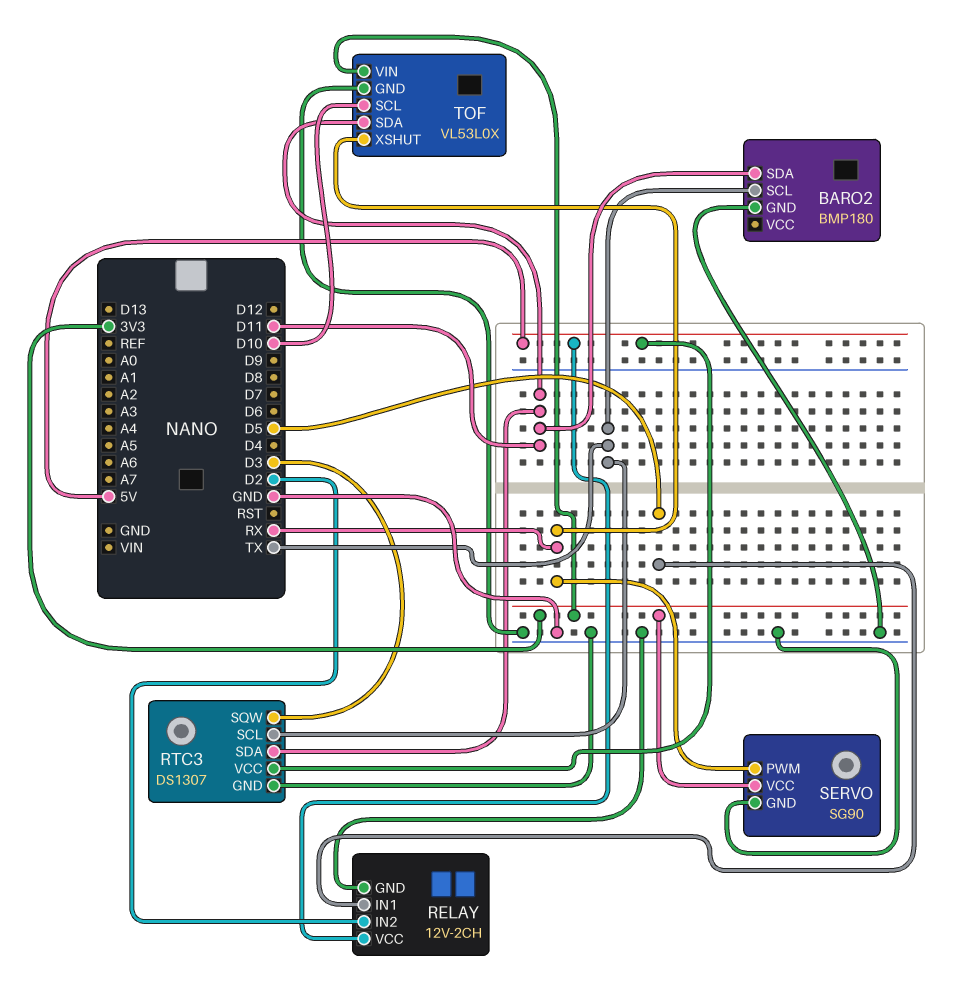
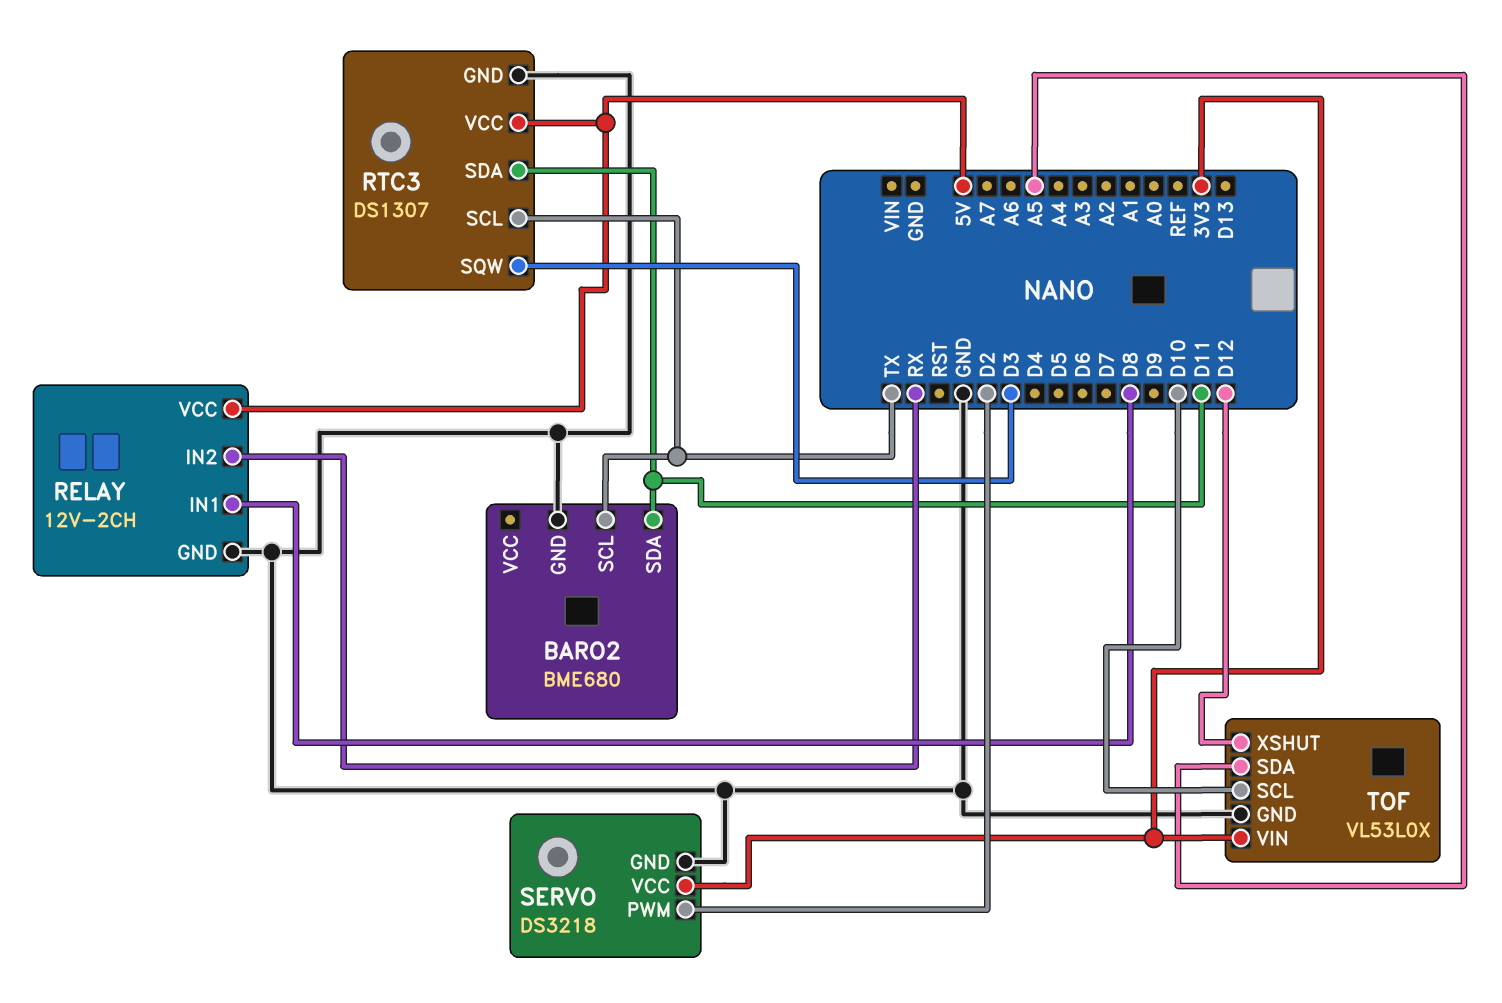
BARO2: BMP180 -> BME680
RELAY pin IN1: D5 -> D8
RELAY pin IN2: D2 -> RX
SERVO: SG90 -> DS3218
SERVO pin PWM: RX -> D2
TOF pin SDA: D11 -> A5
TOF pin XSHUT: RX -> D12

